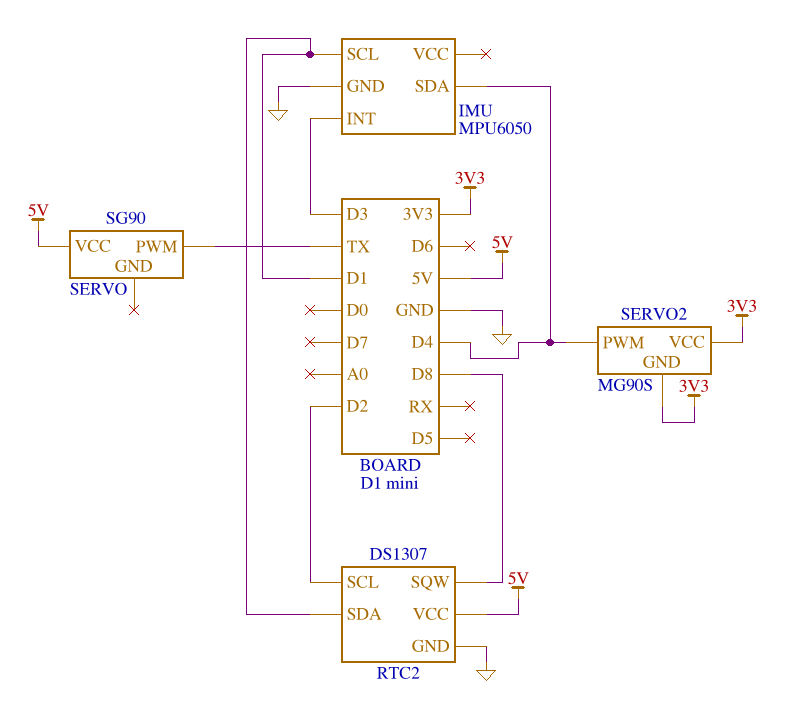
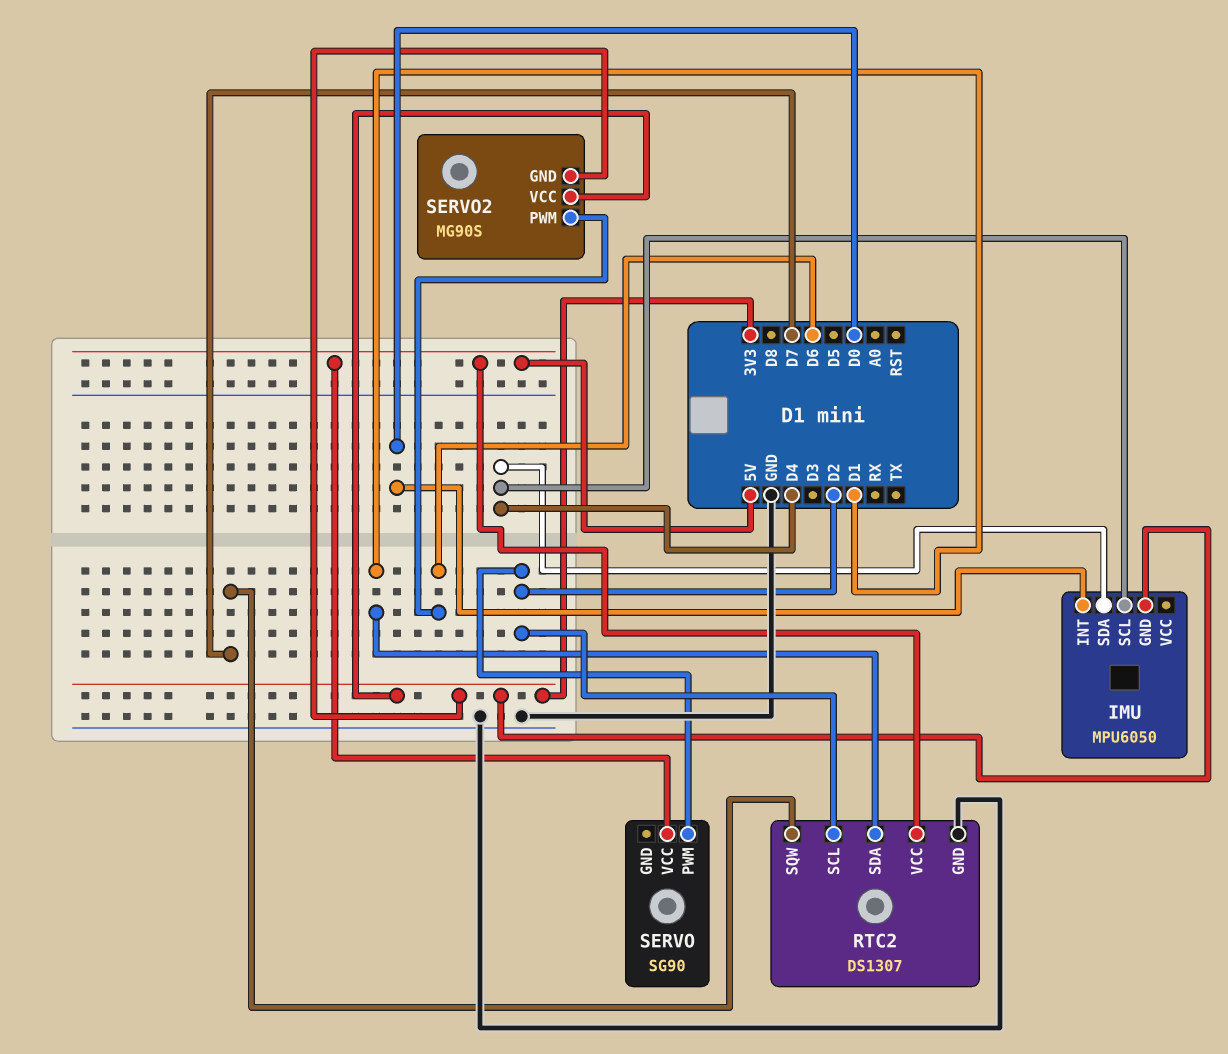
IMU pin GND: GND -> 3V3
IMU pin INT: D3 -> D0
IMU pin SCL: D1 -> D4
RTC2 pin SQW: D8 -> D7
SERVO pin PWM: TX -> D2
SERVO2 pin PWM: D4 -> D6

